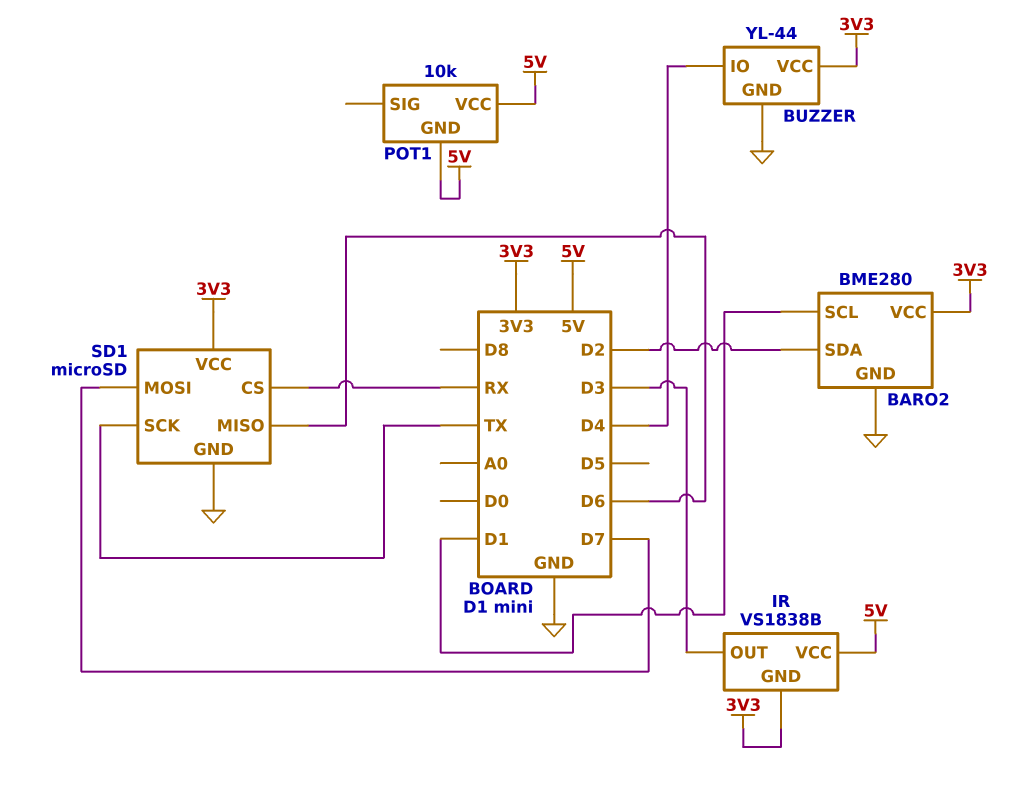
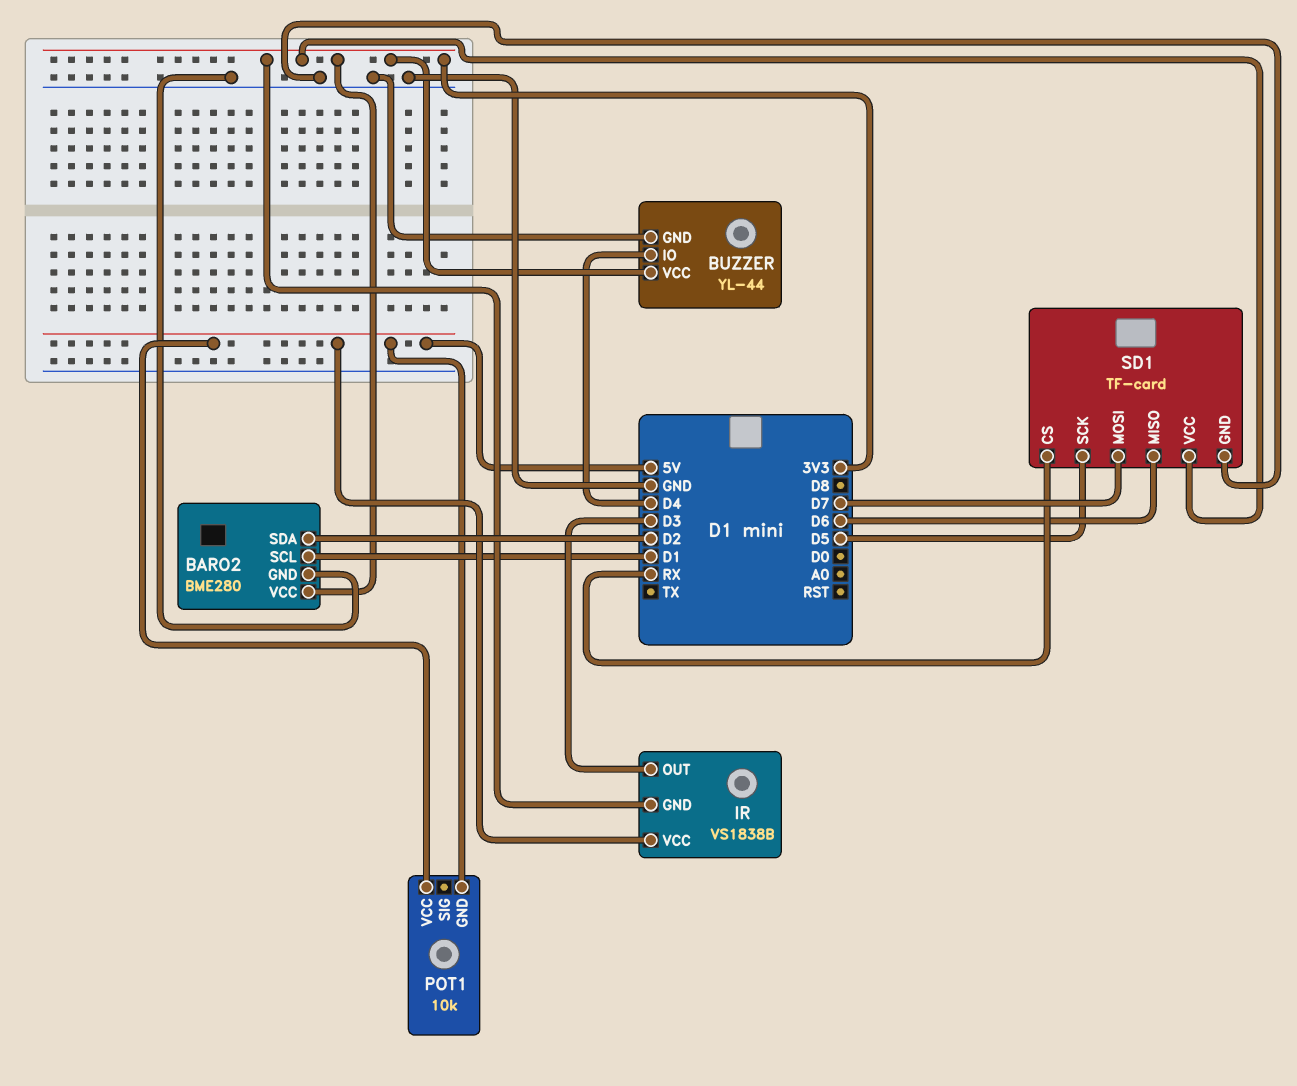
SD1: microSD -> TF-card
SD1 pin SCK: TX -> D5

